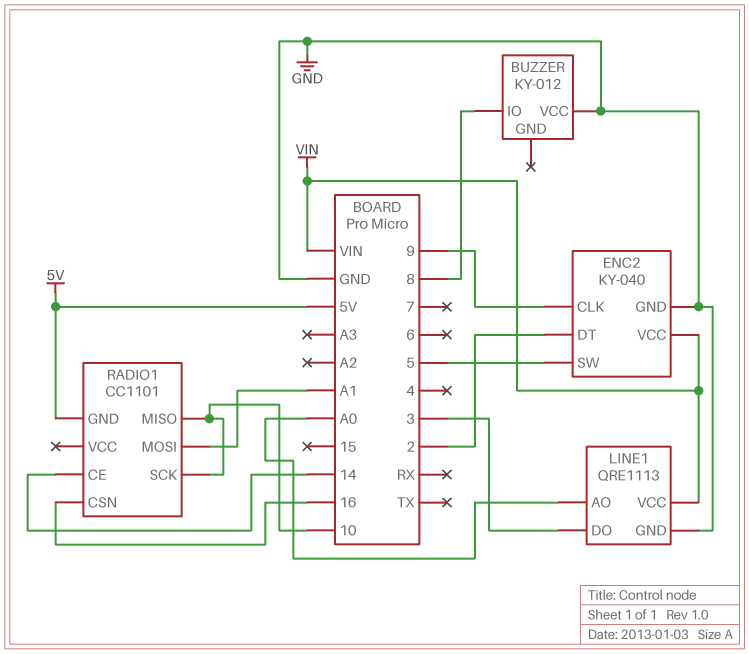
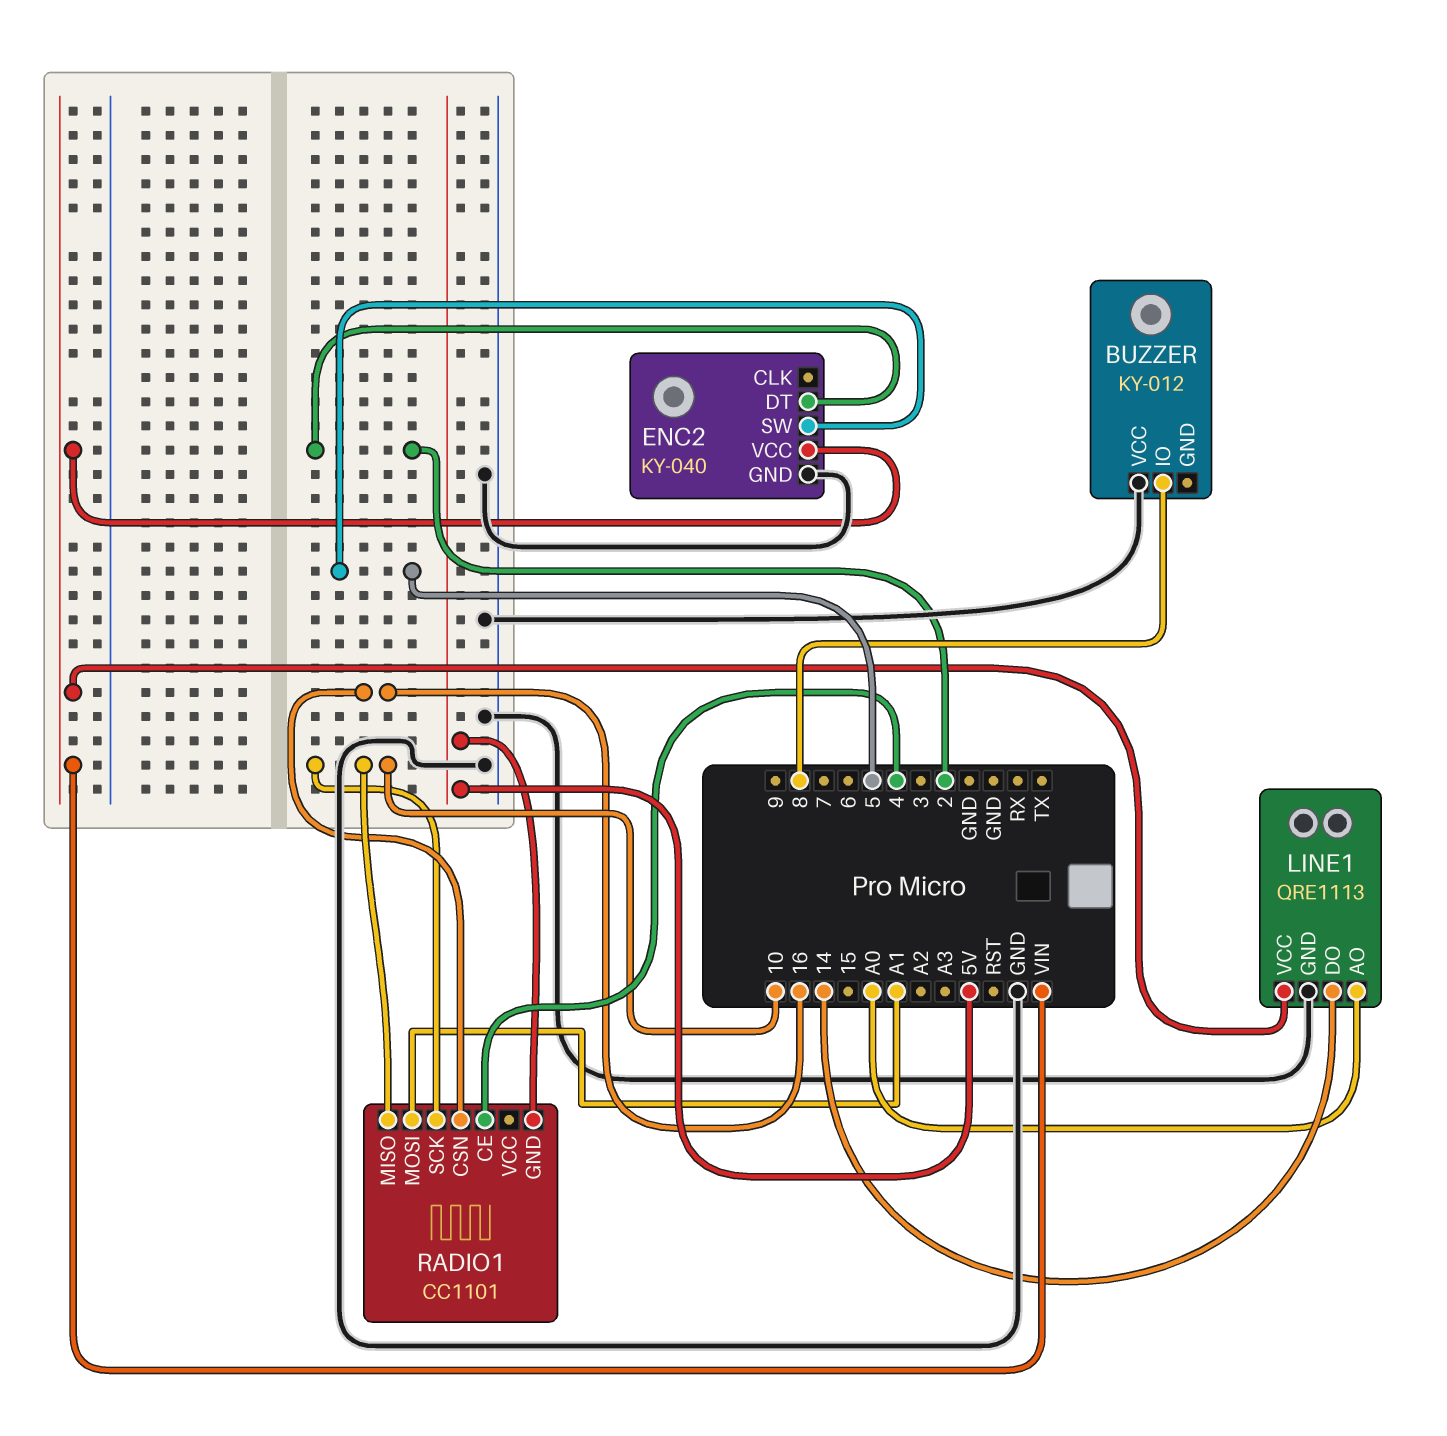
ENC2 pin CLK: 9 -> none
LINE1 pin DO: 3 -> 14
RADIO1 pin CE: 14 -> 4

